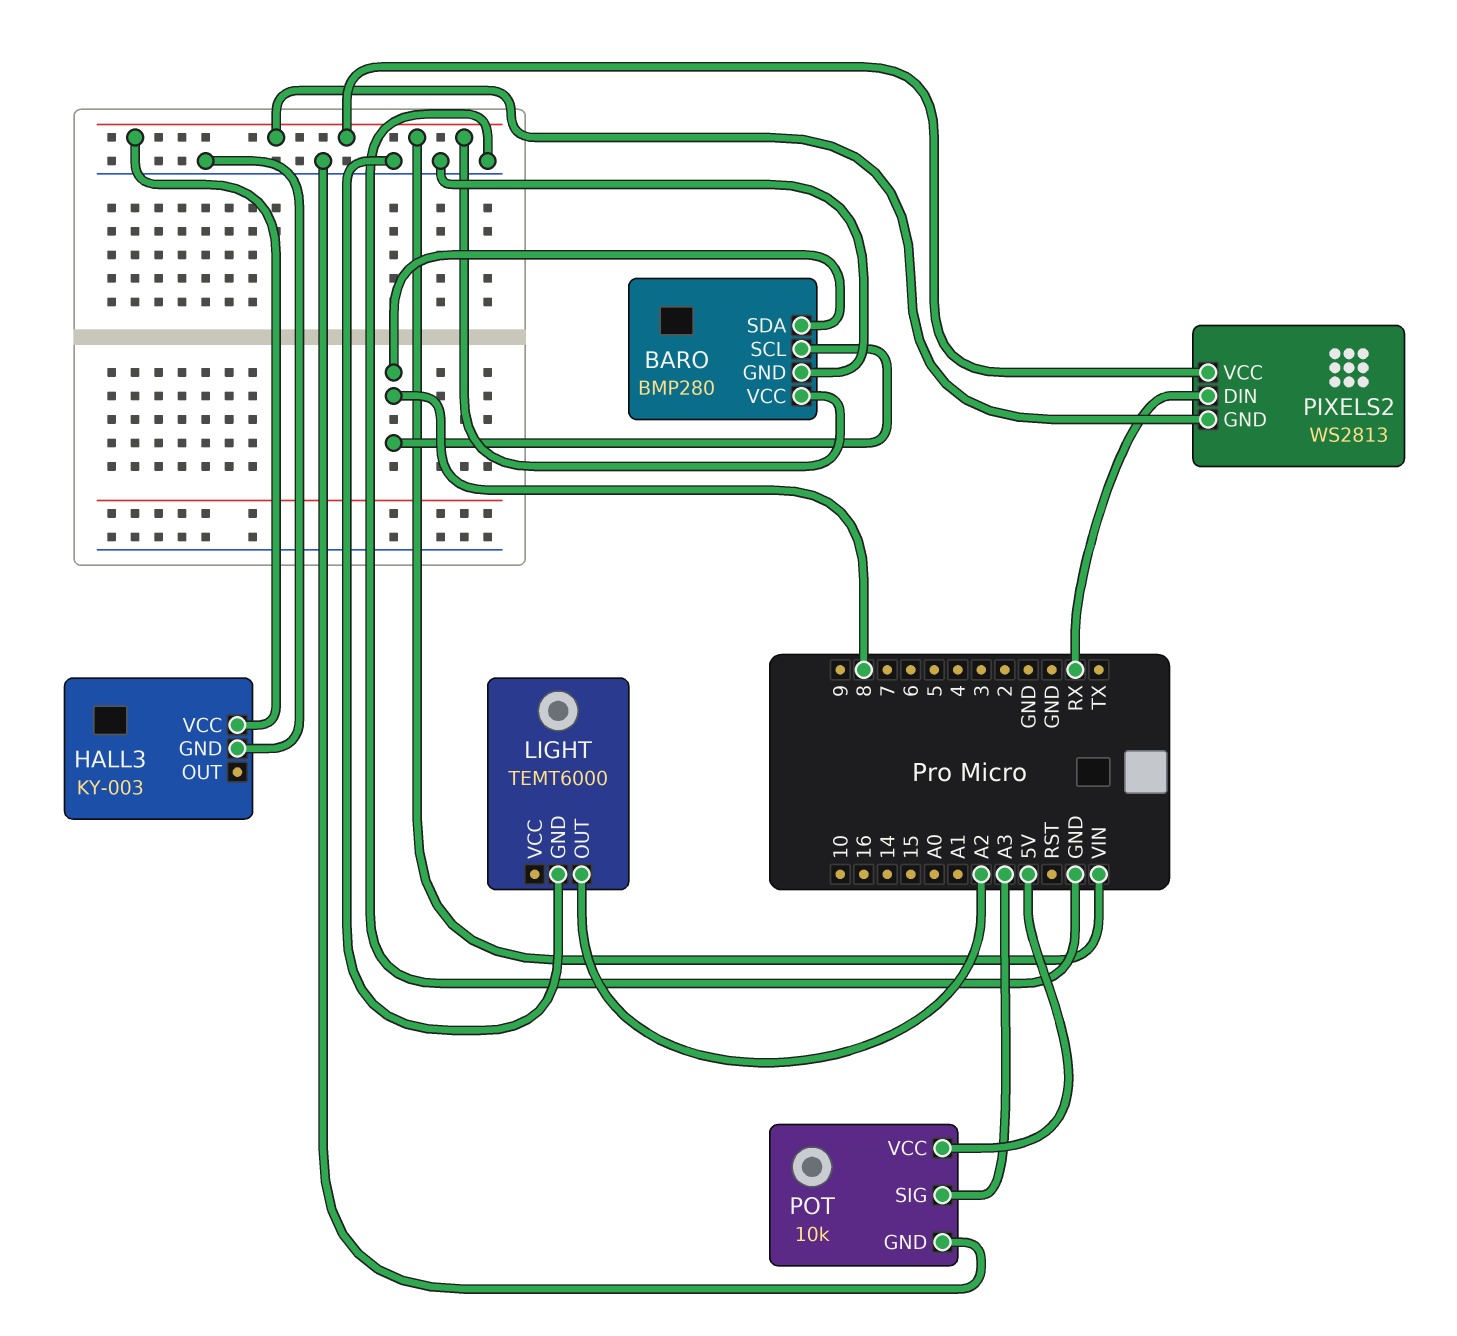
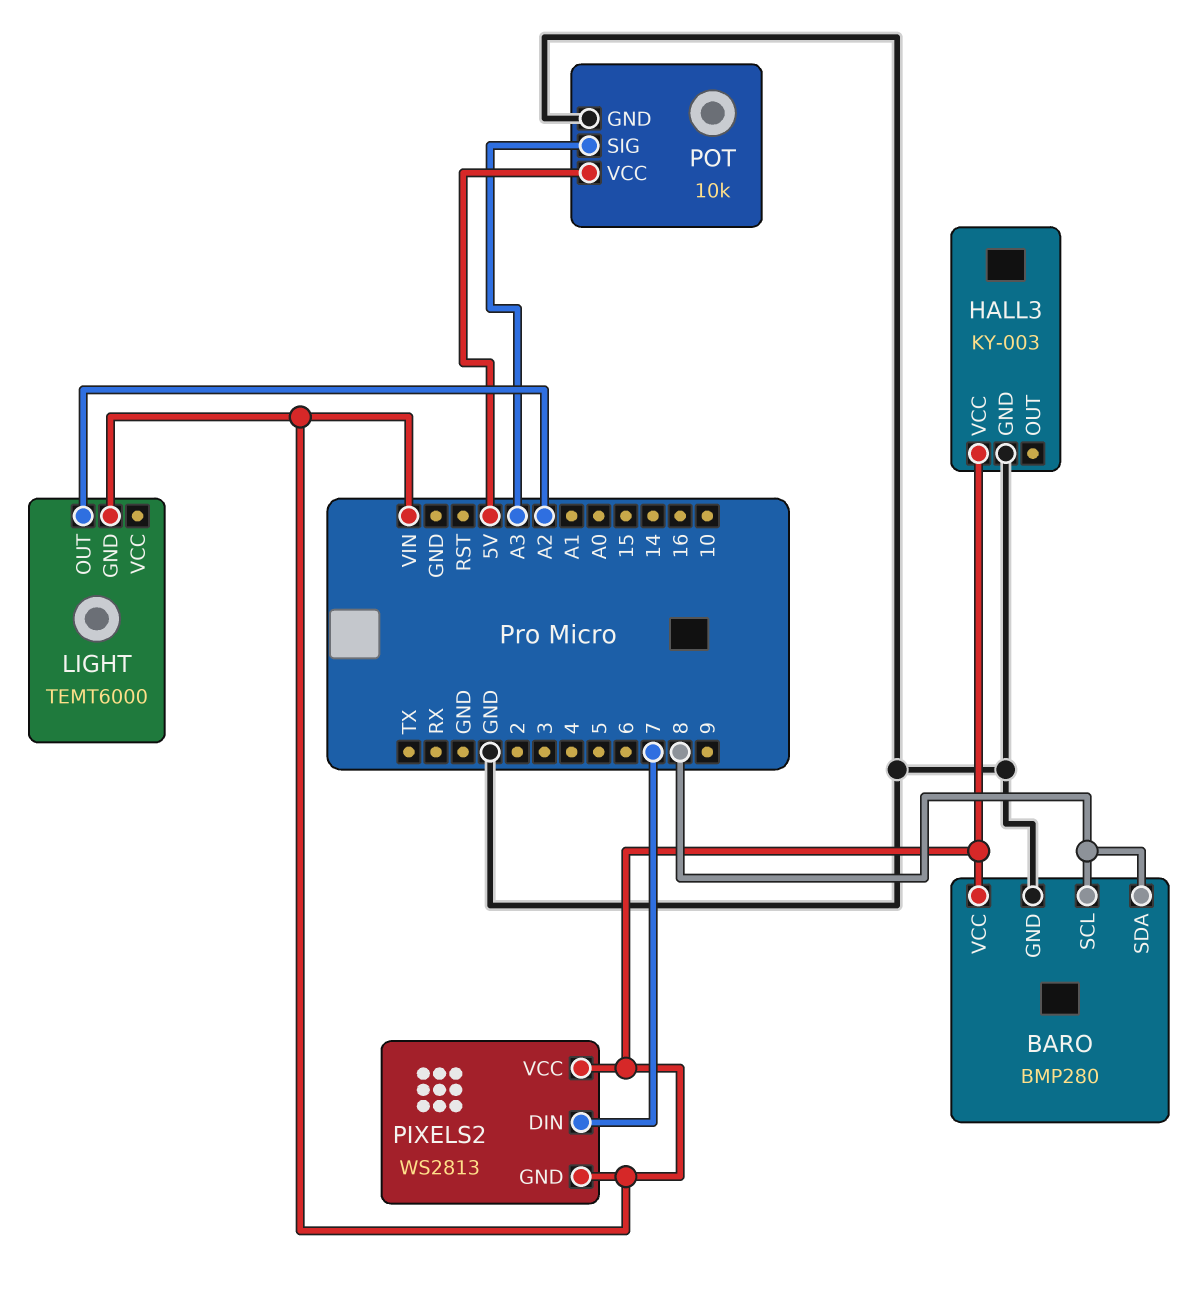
LIGHT pin GND: GND -> VIN
PIXELS2 pin DIN: RX -> 7

